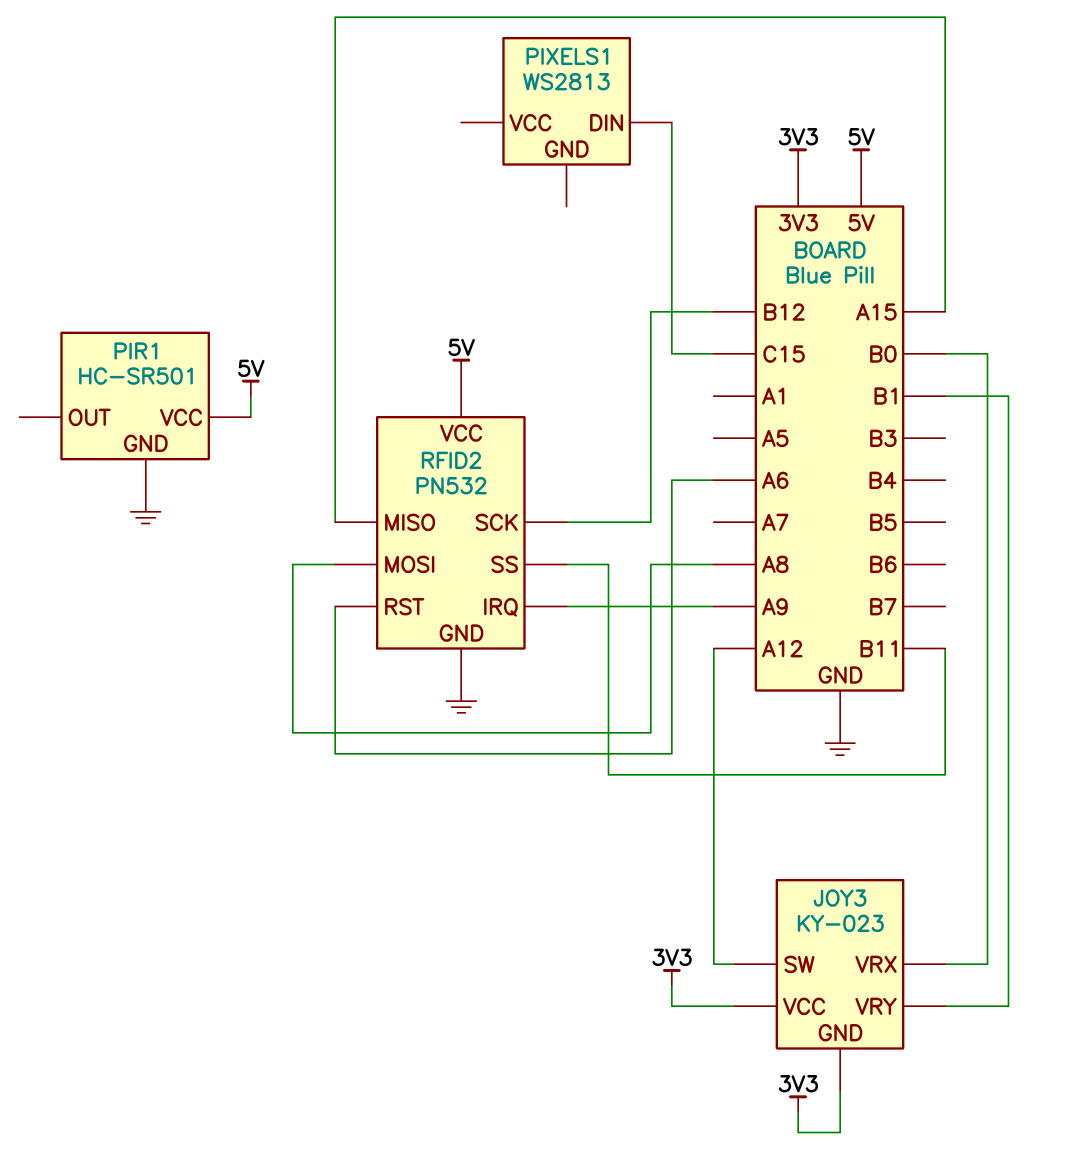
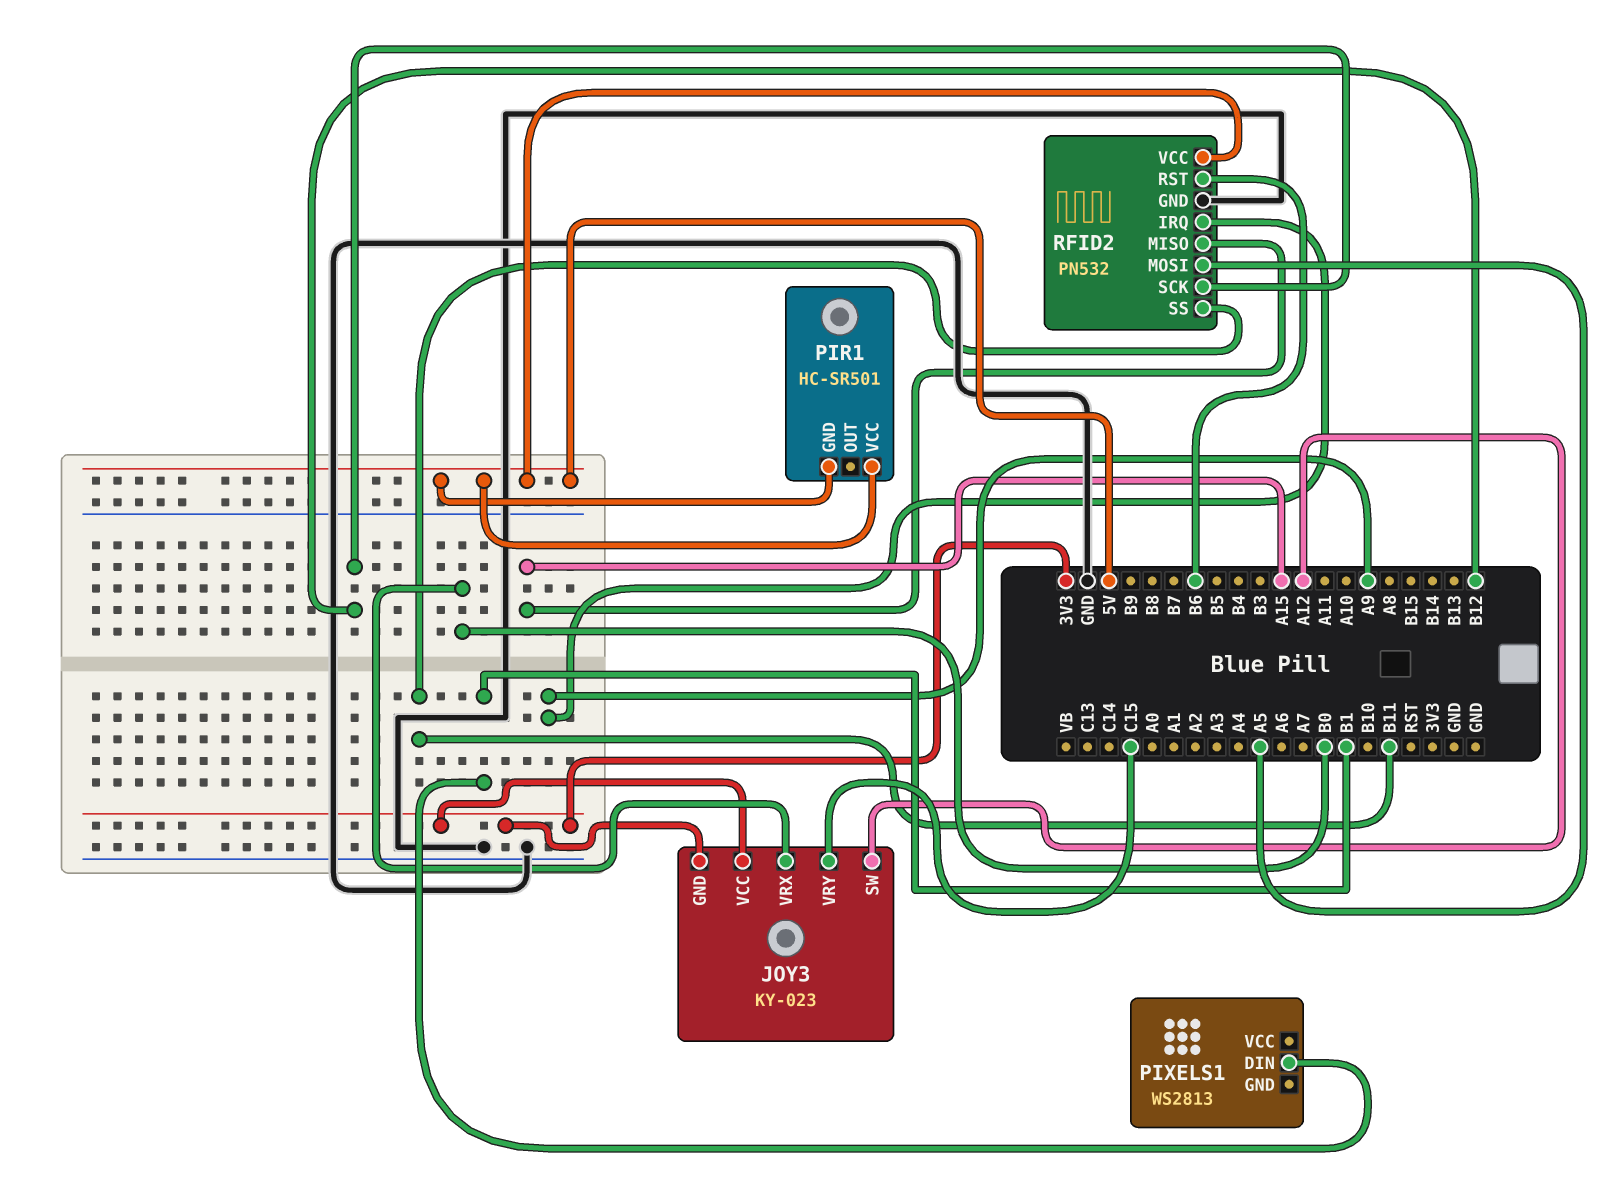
JOY3 pin VRY: B1 -> C15
PIR1 pin GND: GND -> 5V
PIXELS1 pin DIN: C15 -> B1
RFID2 pin MOSI: A8 -> A5
RFID2 pin RST: A6 -> B6

